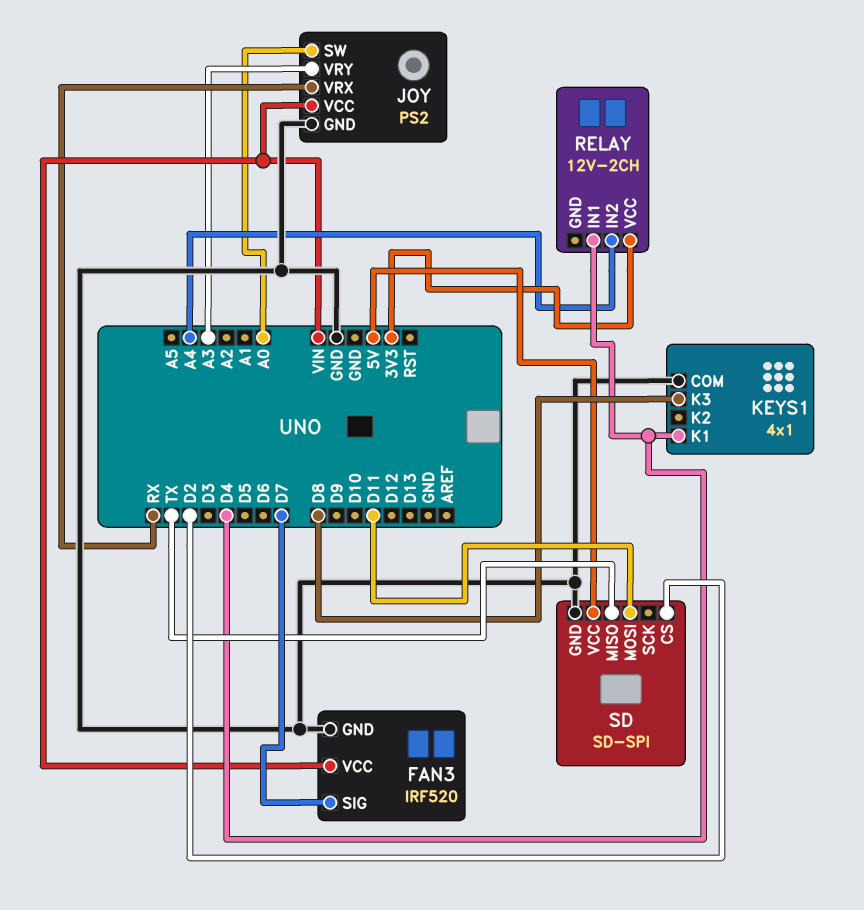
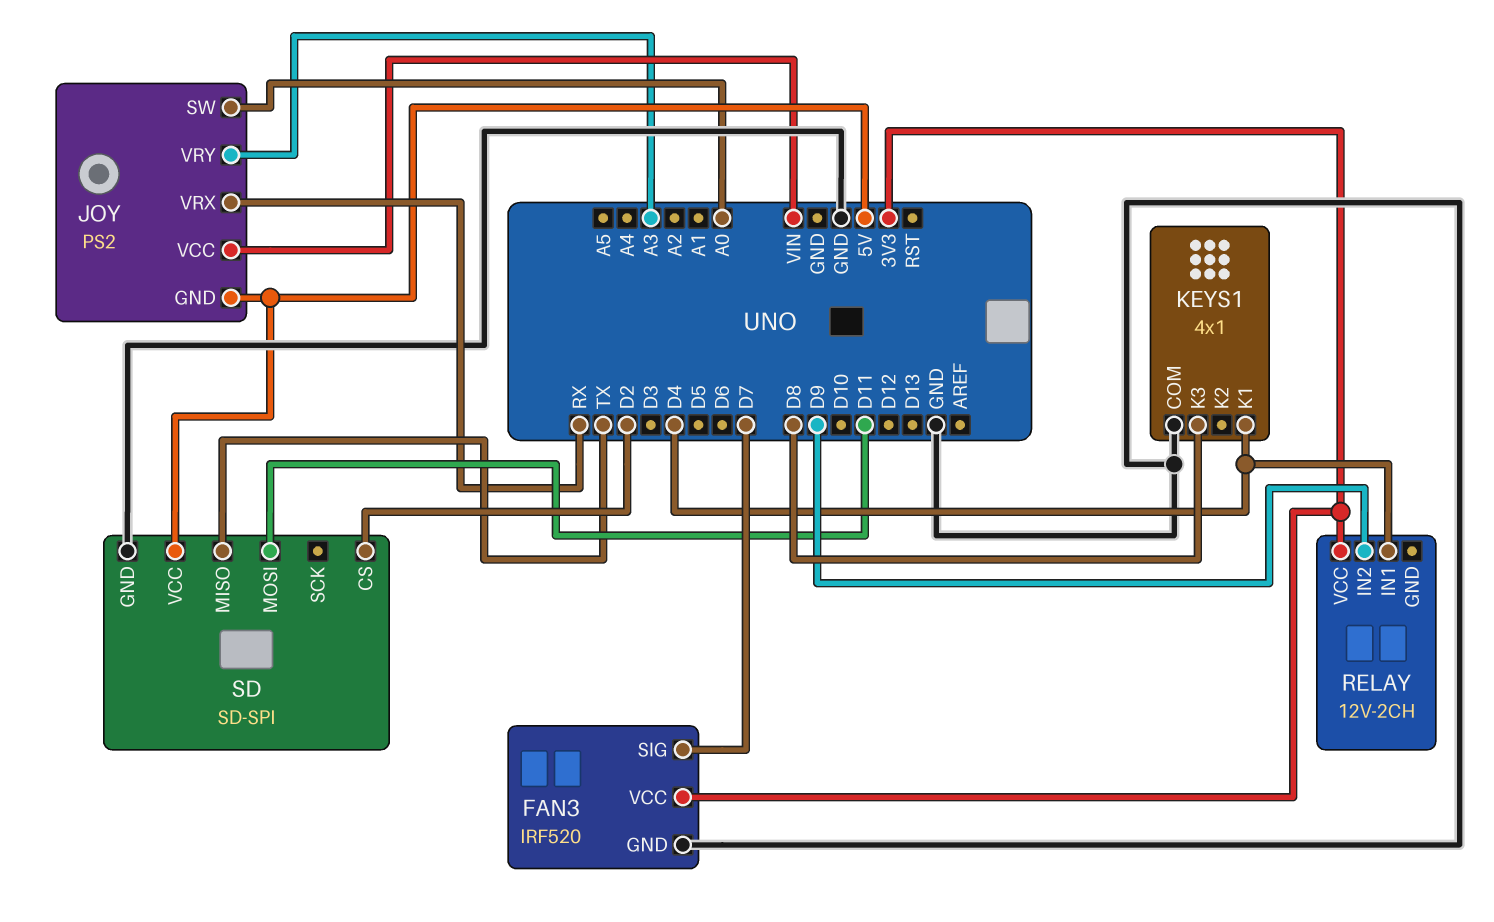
FAN3 pin VCC: VIN -> 3V3
JOY pin GND: GND -> 5V
RELAY pin IN2: A4 -> D9

